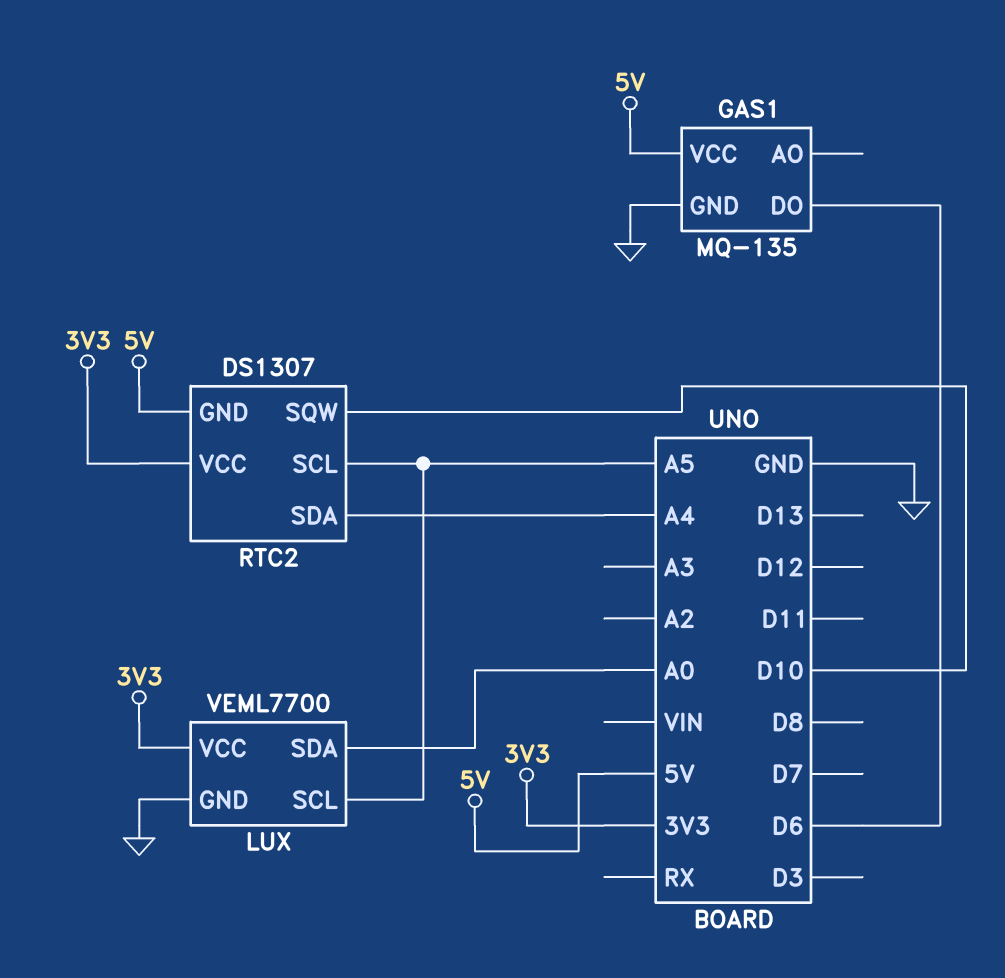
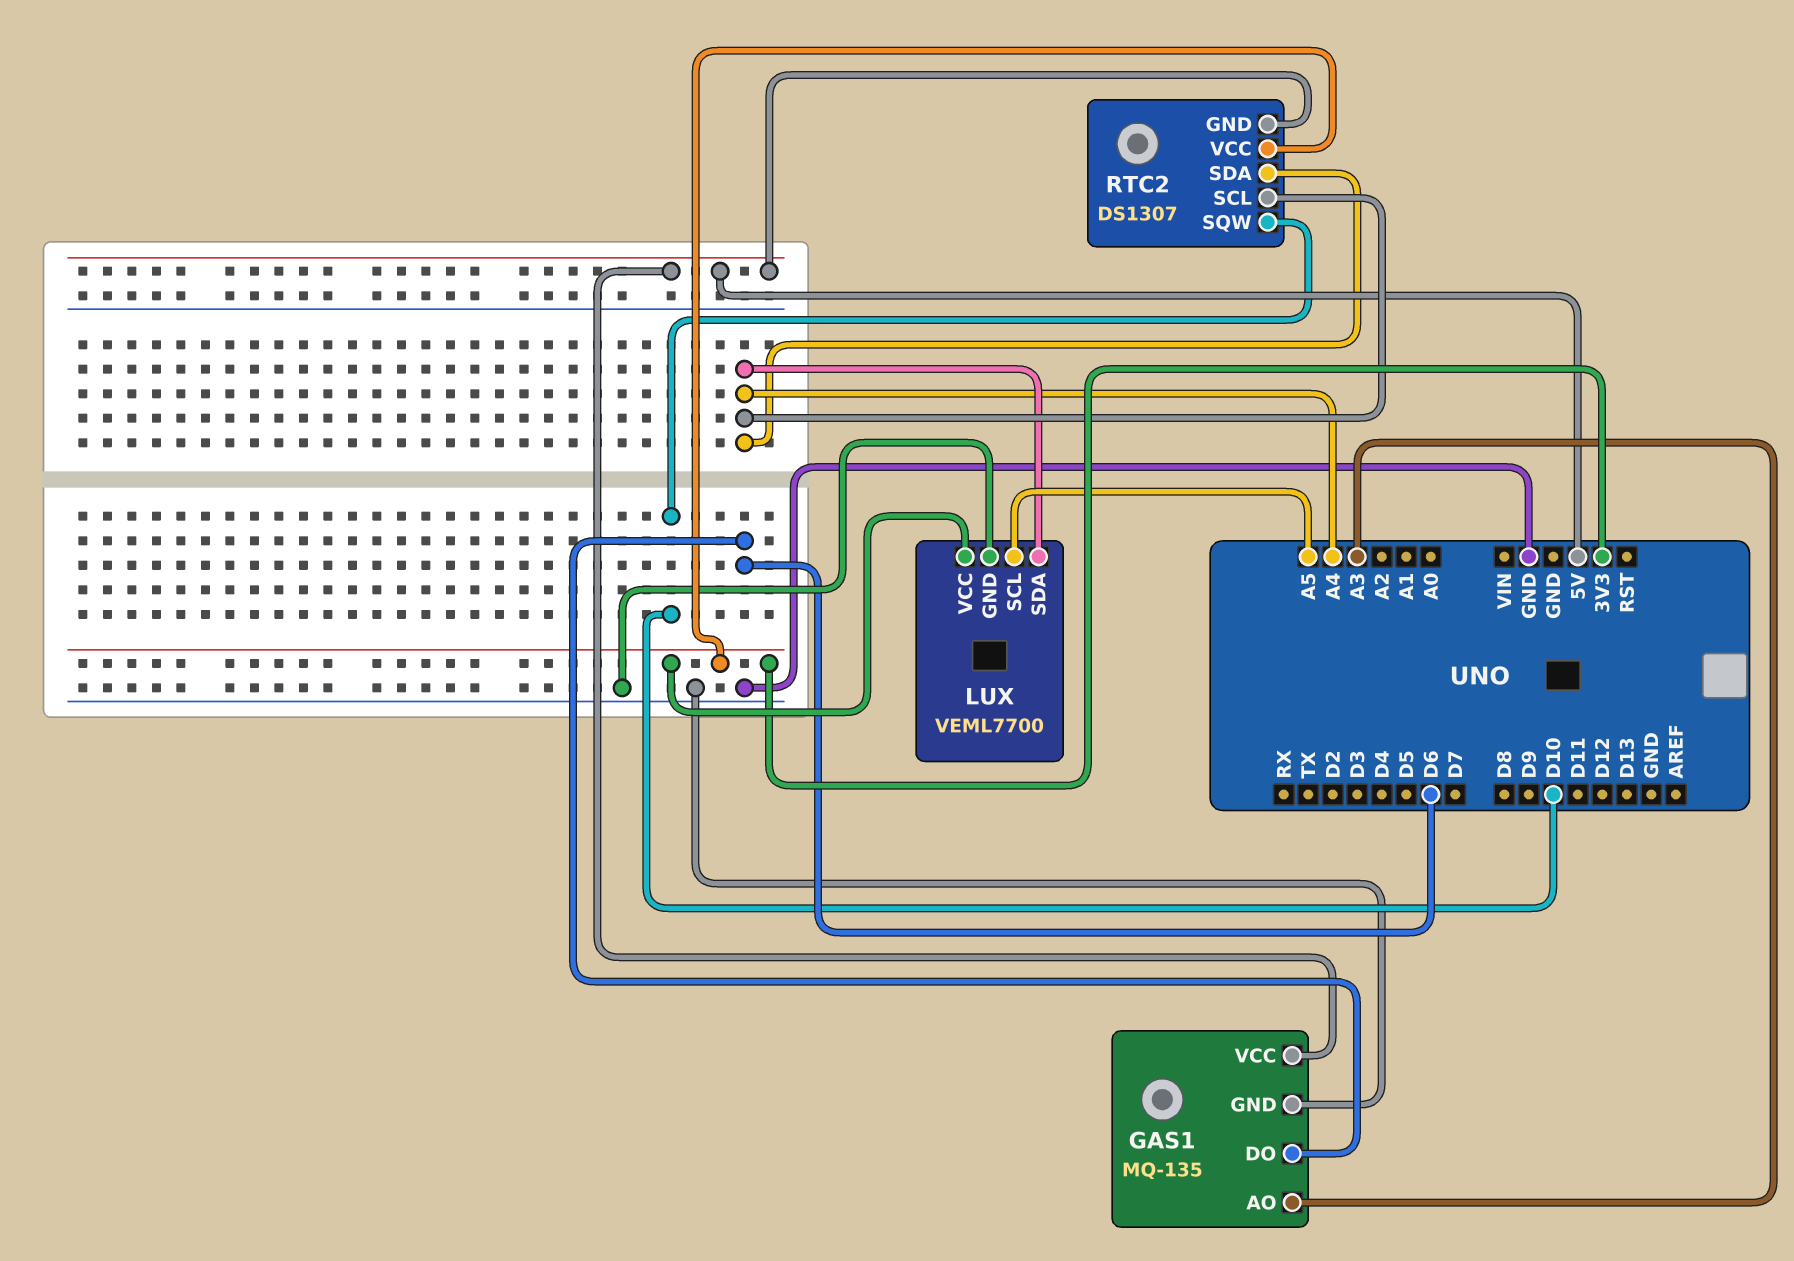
GAS1 pin AO: none -> A3
LUX pin SDA: A0 -> A4
RTC2 pin SCL: A5 -> A4

